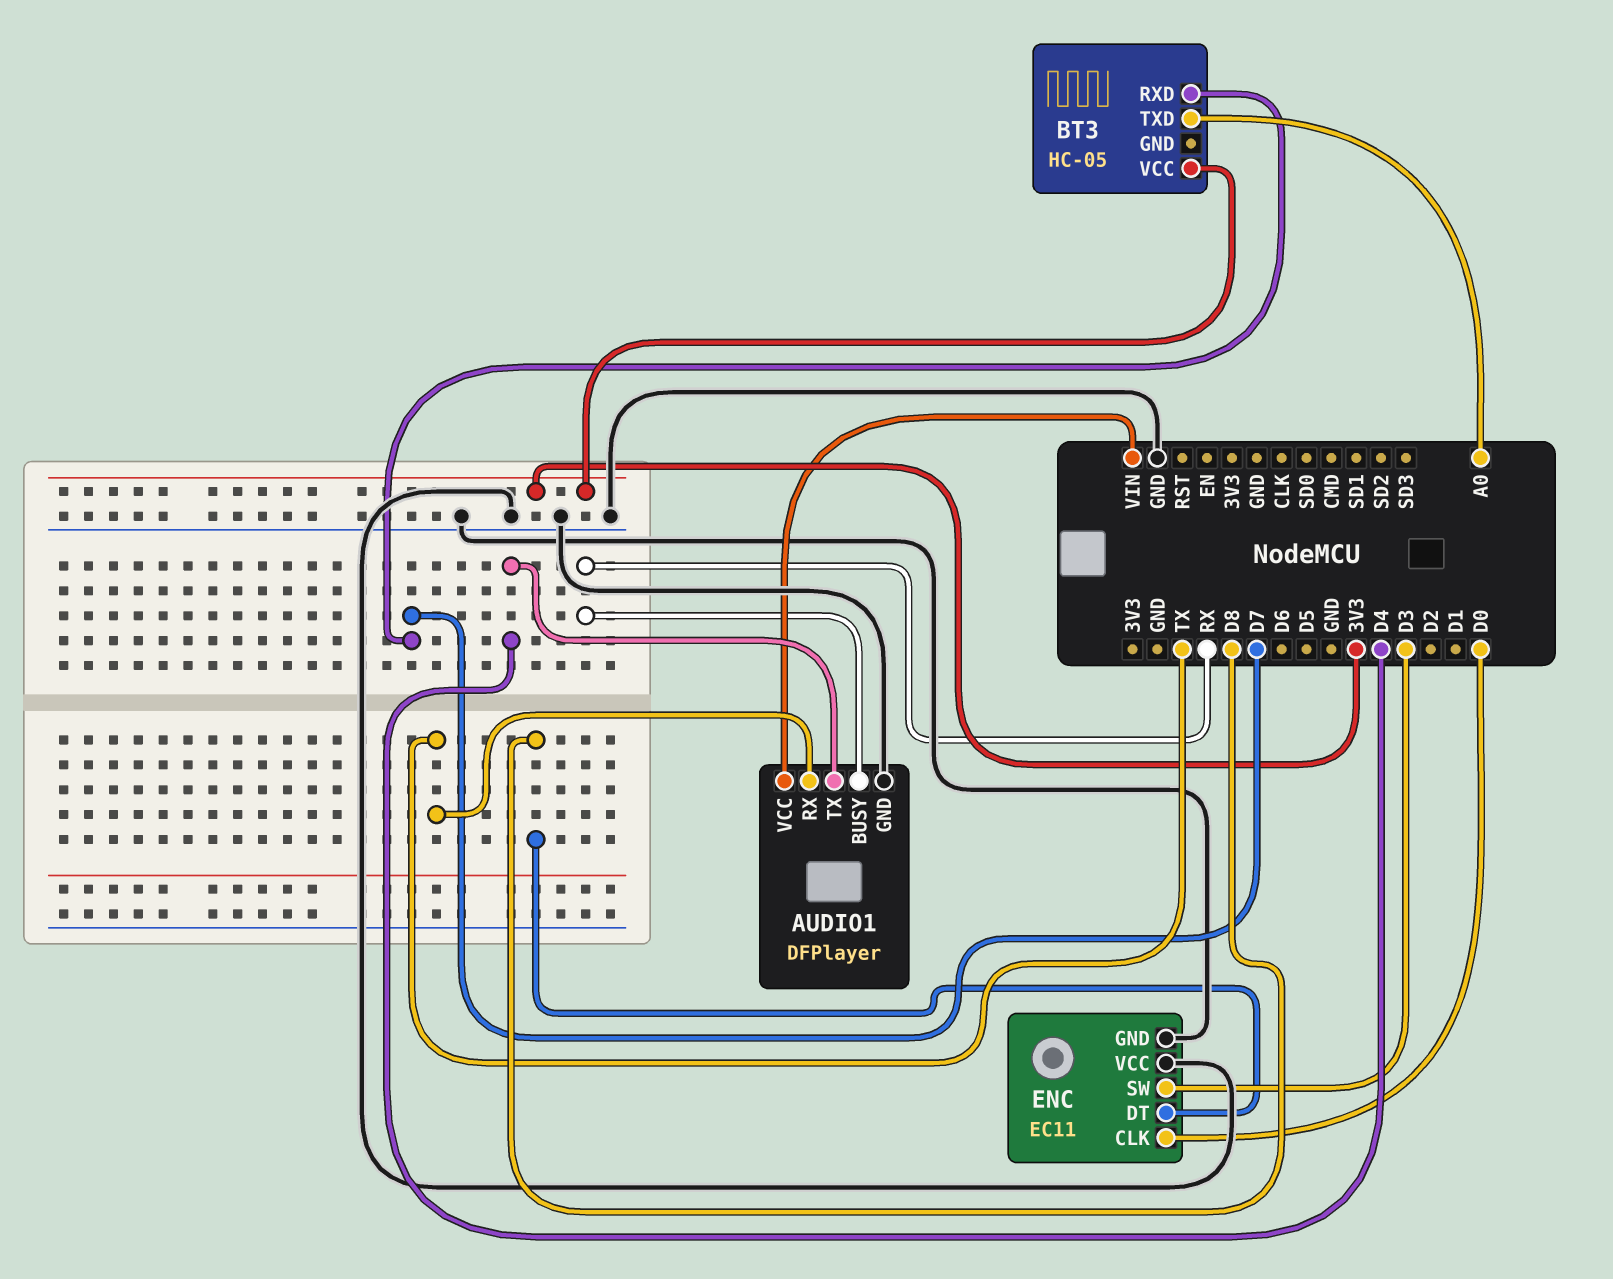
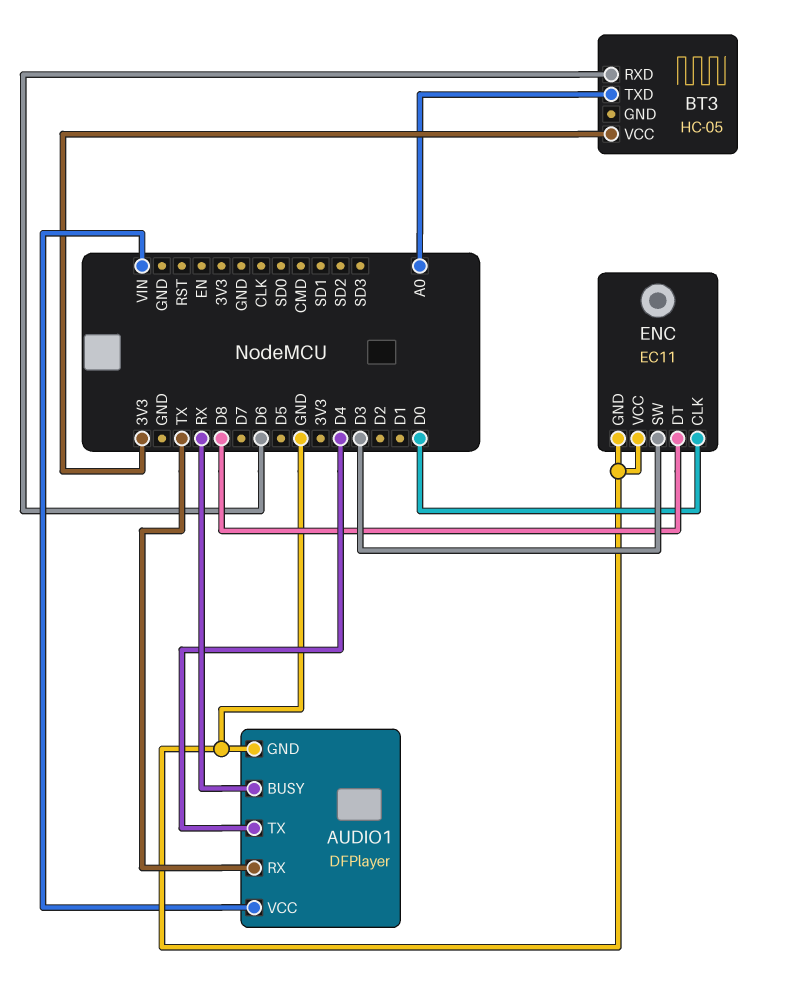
BT3 pin RXD: D7 -> D6

